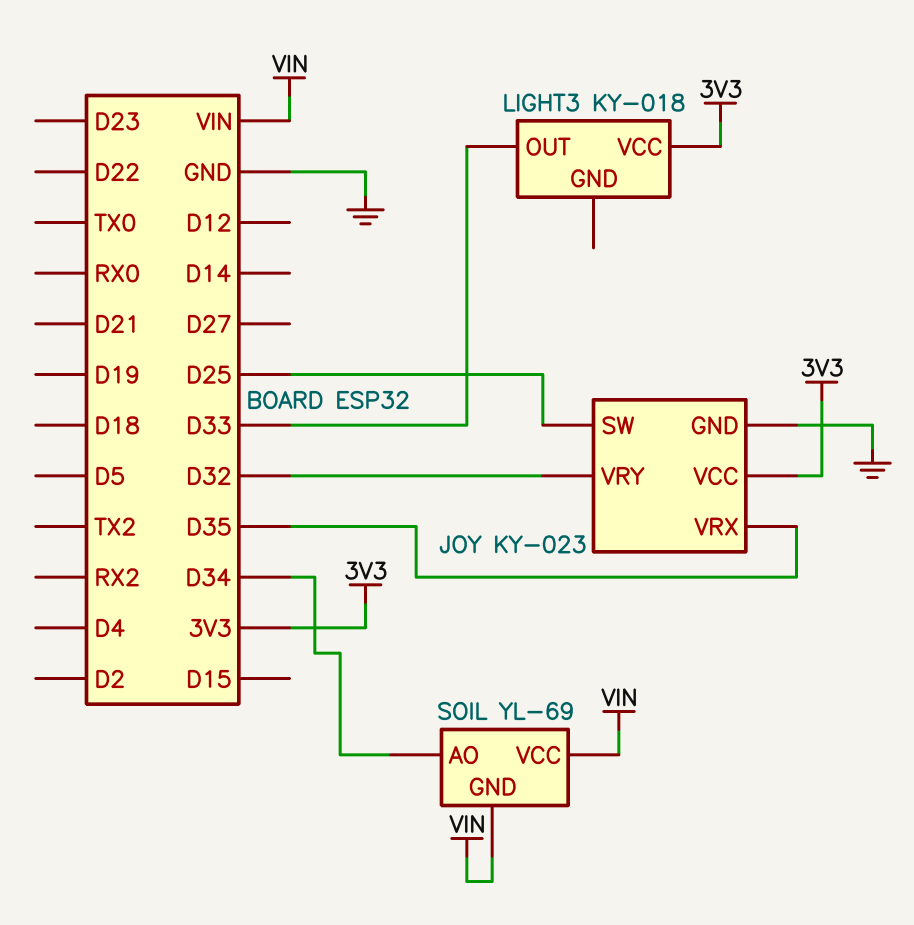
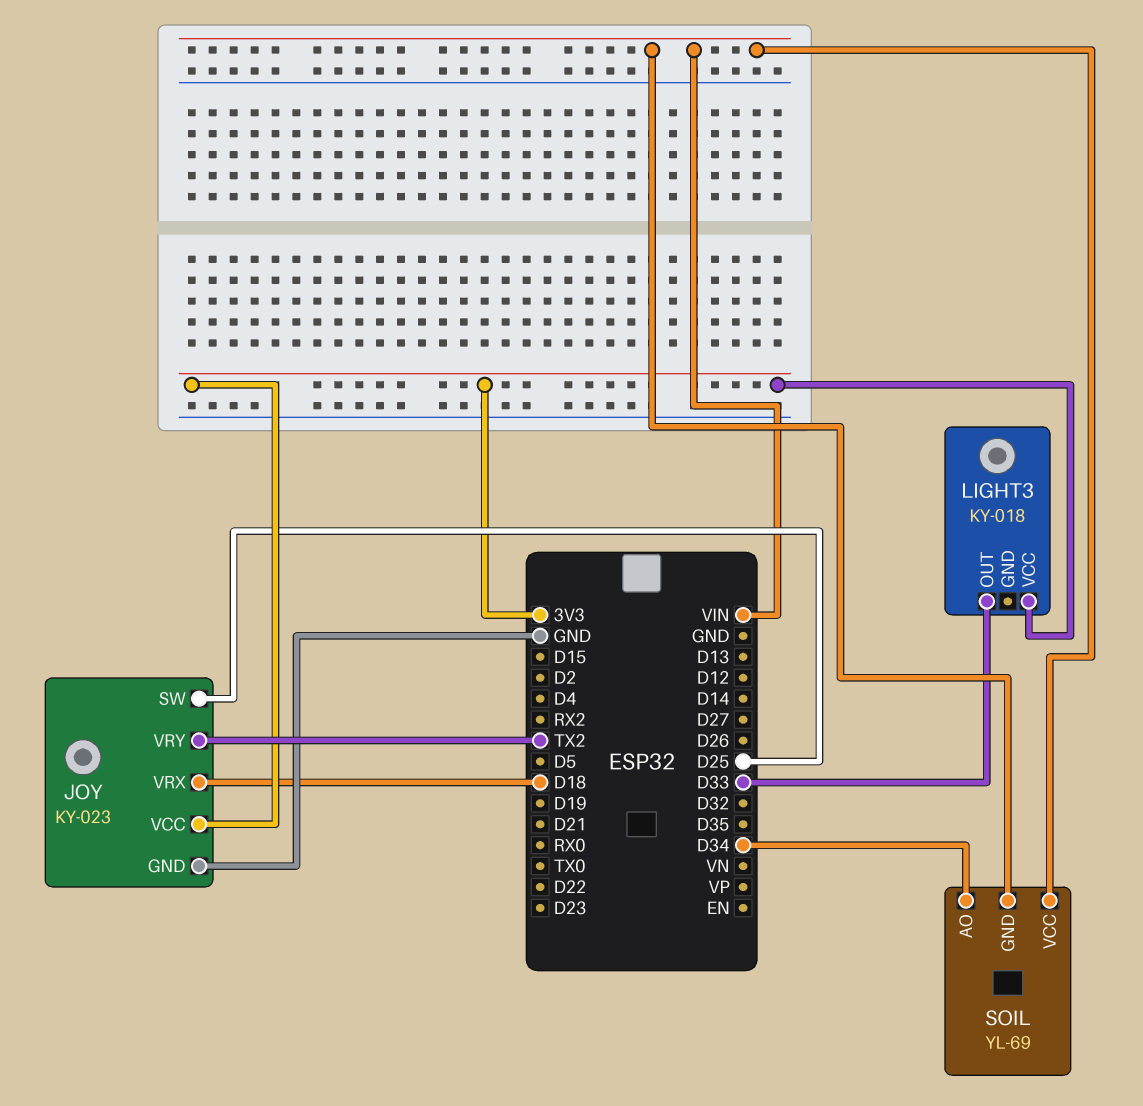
JOY pin VRX: D35 -> D18
JOY pin VRY: D32 -> TX2

